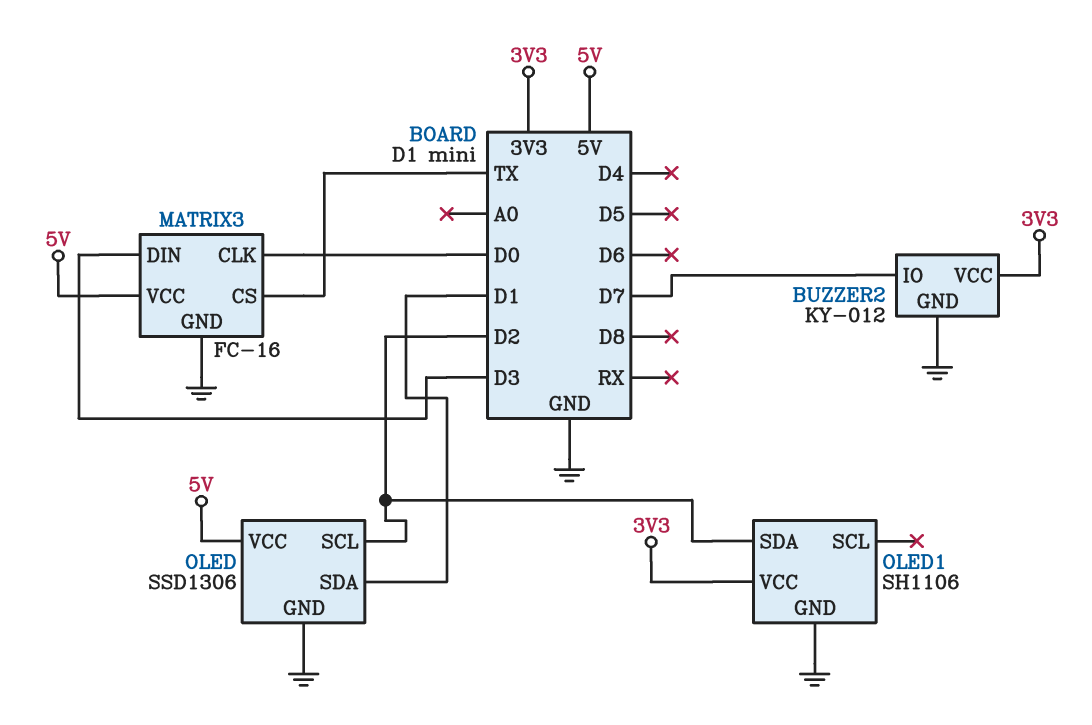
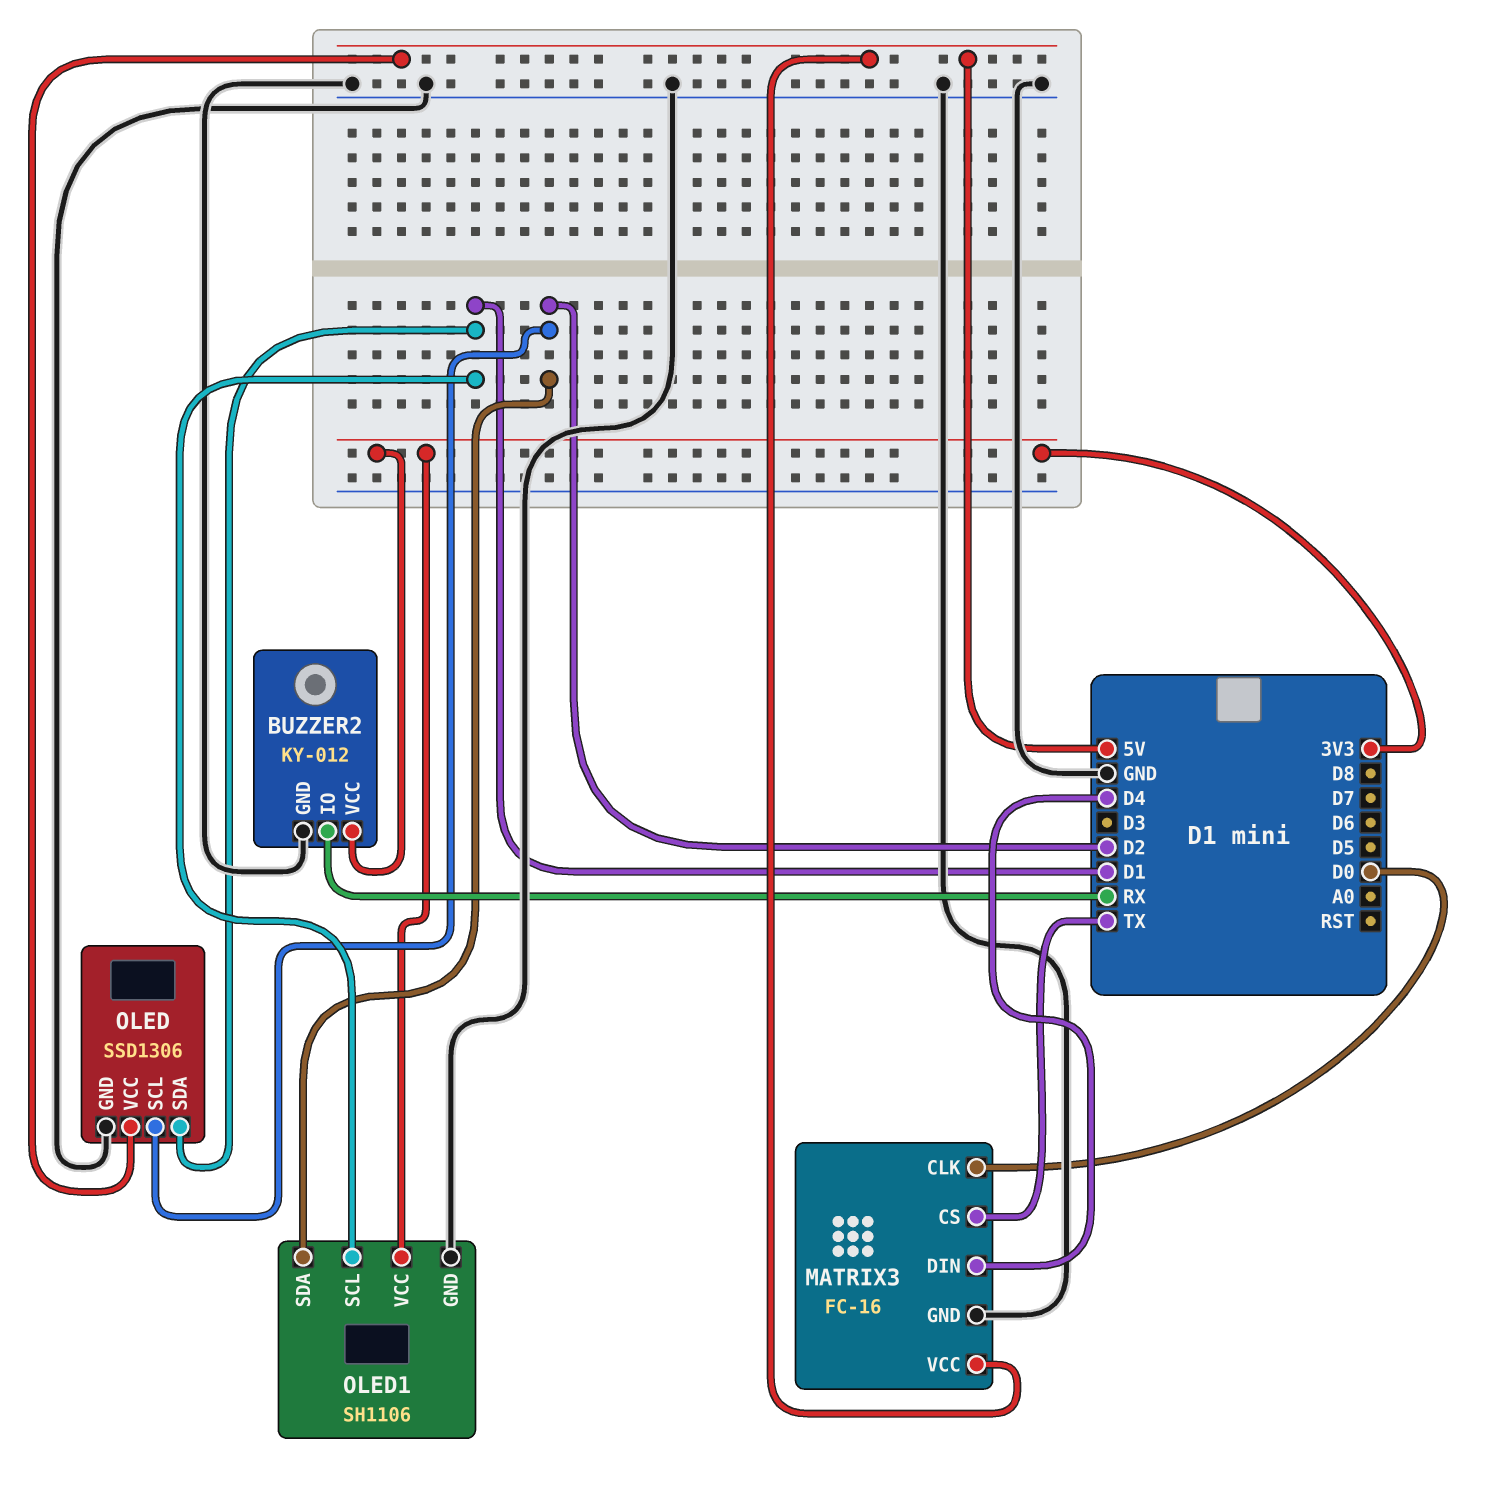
BUZZER2 pin IO: D7 -> RX
MATRIX3 pin DIN: D3 -> D4
OLED1 pin SCL: none -> D1

